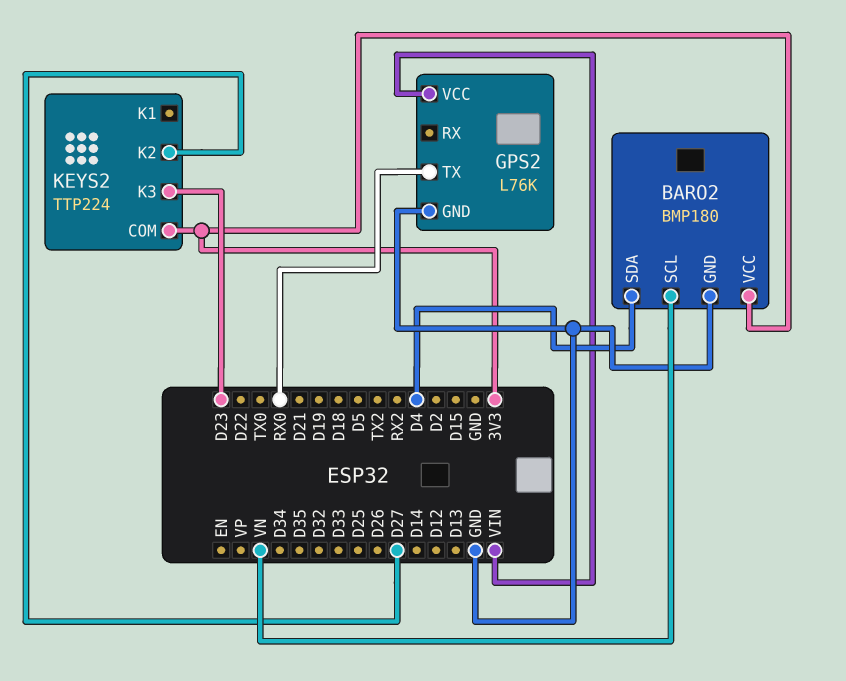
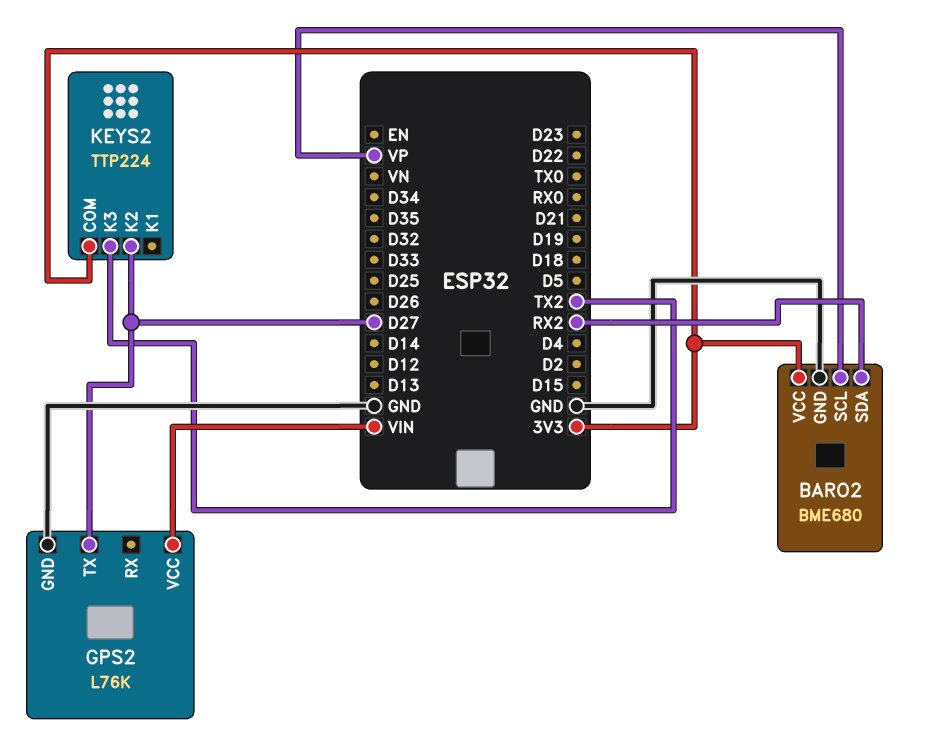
BARO2: BMP180 -> BME680
BARO2 pin SCL: VN -> VP
BARO2 pin SDA: D4 -> RX2
GPS2 pin TX: RX0 -> D27
KEYS2 pin K3: D23 -> TX2

